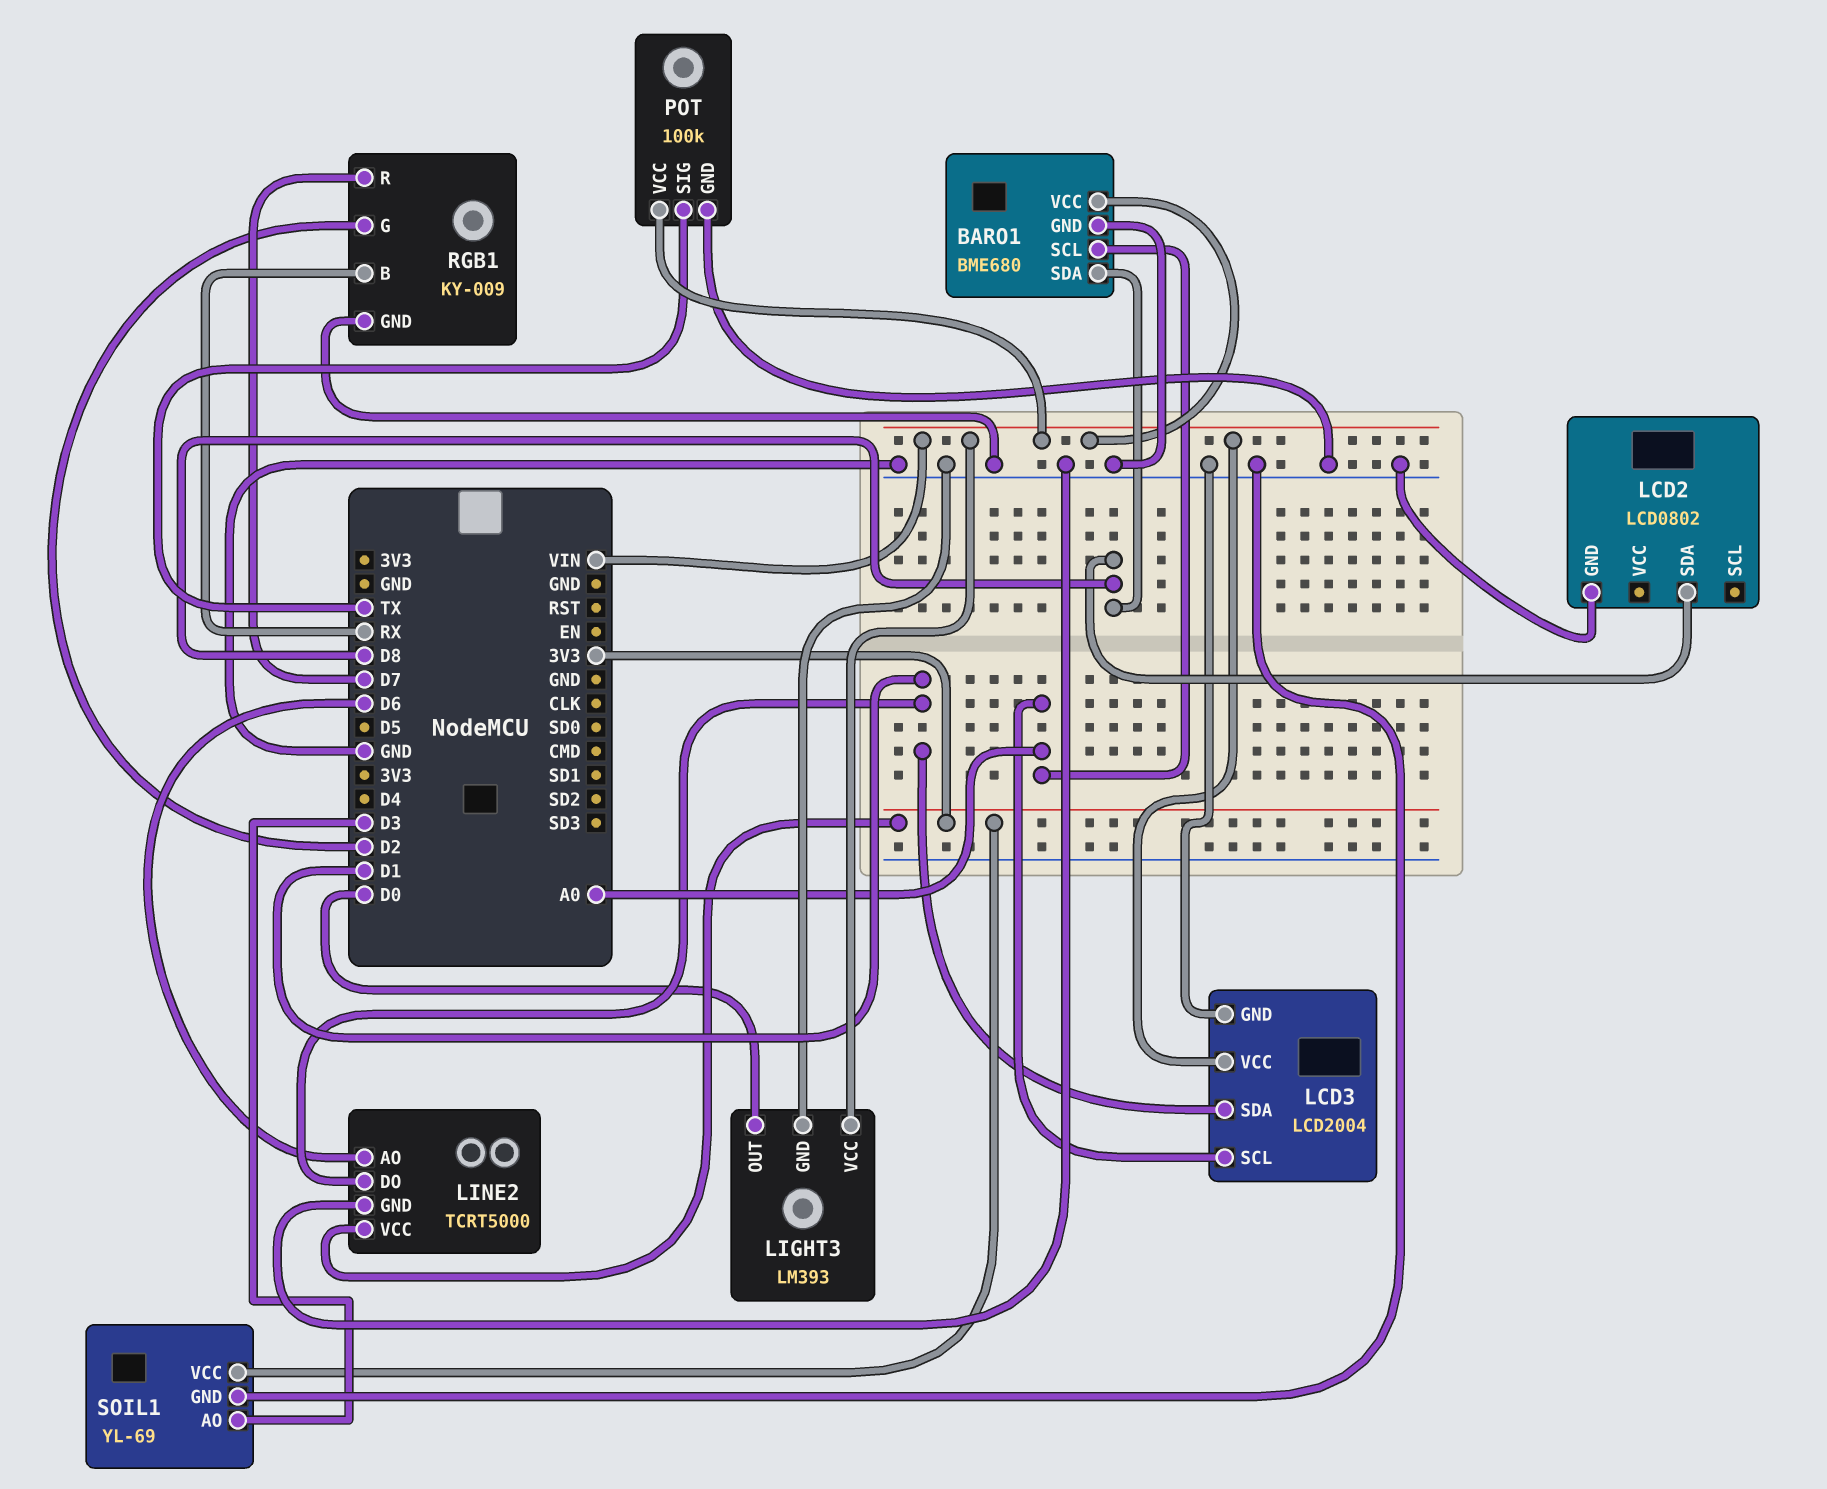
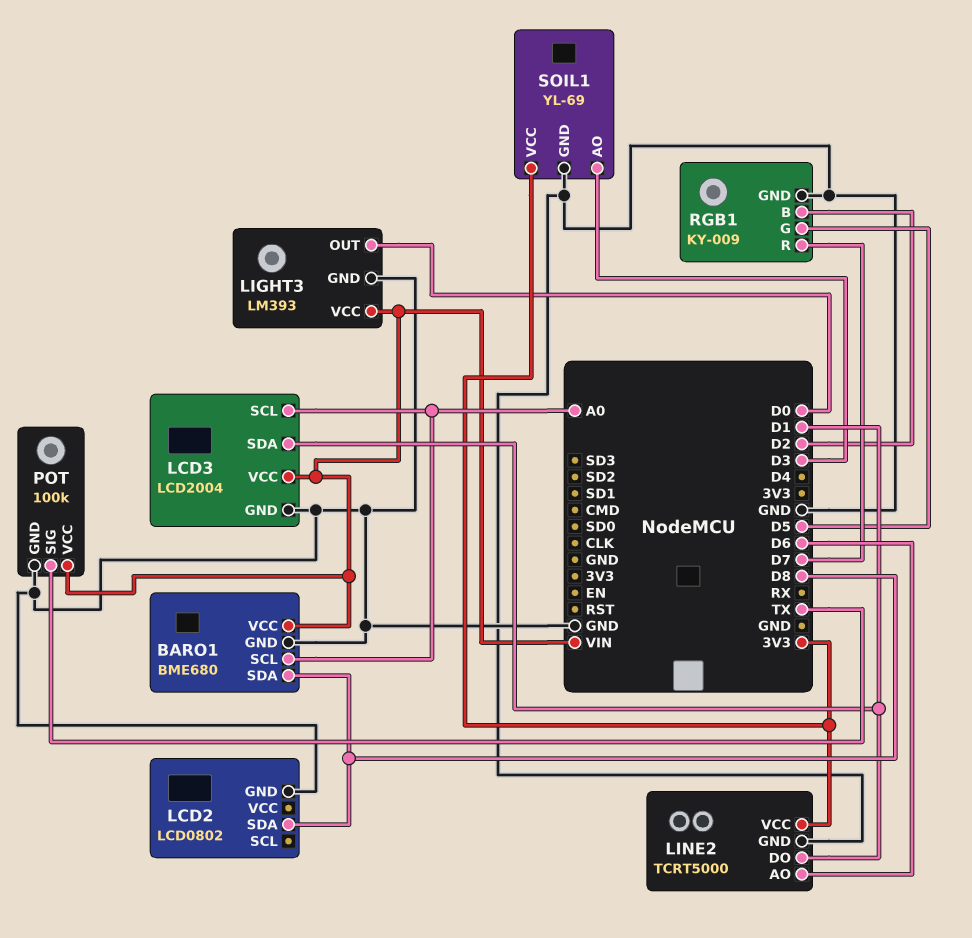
RGB1 pin B: RX -> D2
RGB1 pin G: D2 -> D5

